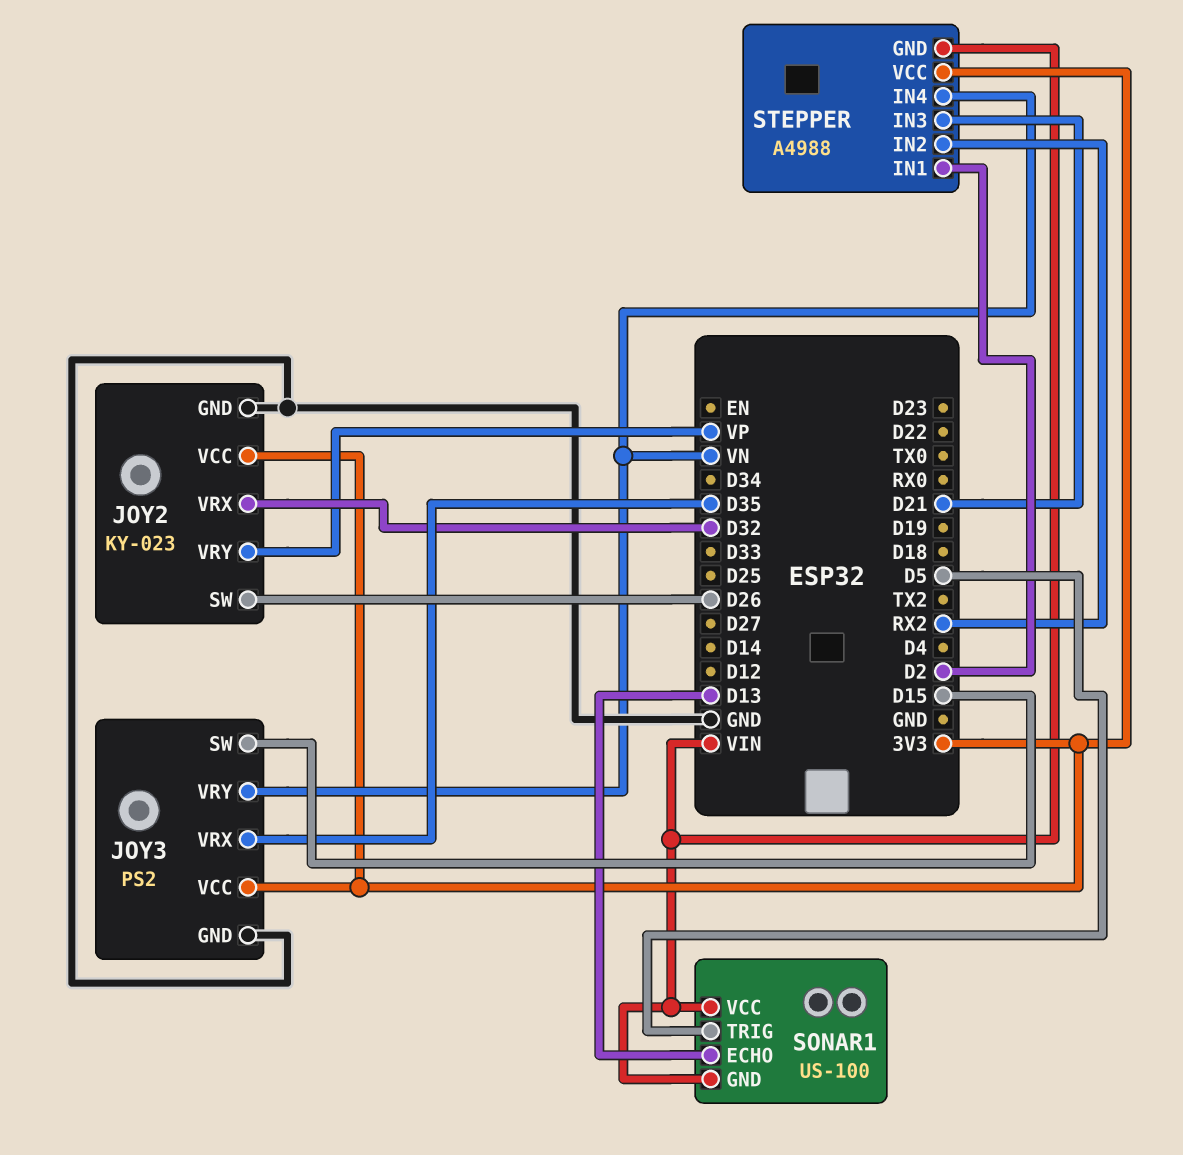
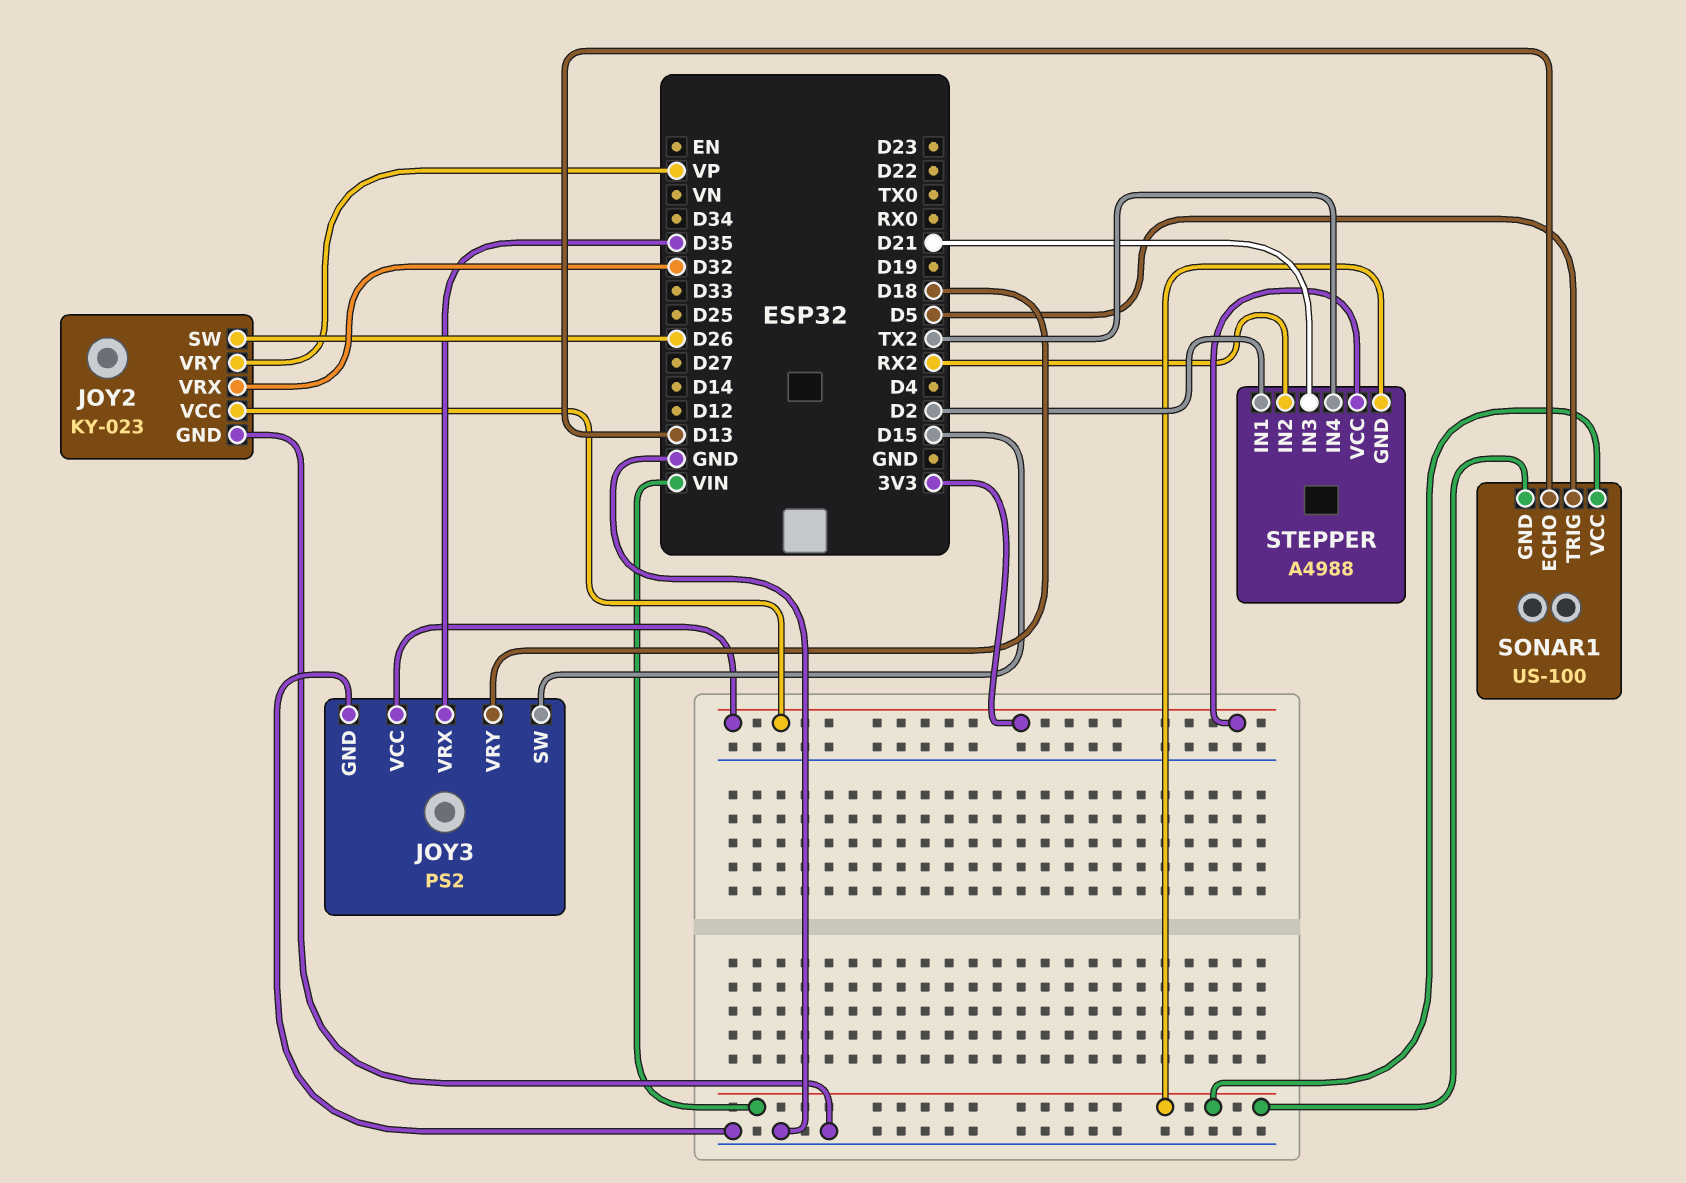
JOY3 pin VRY: VN -> D18
STEPPER pin IN4: VN -> TX2

